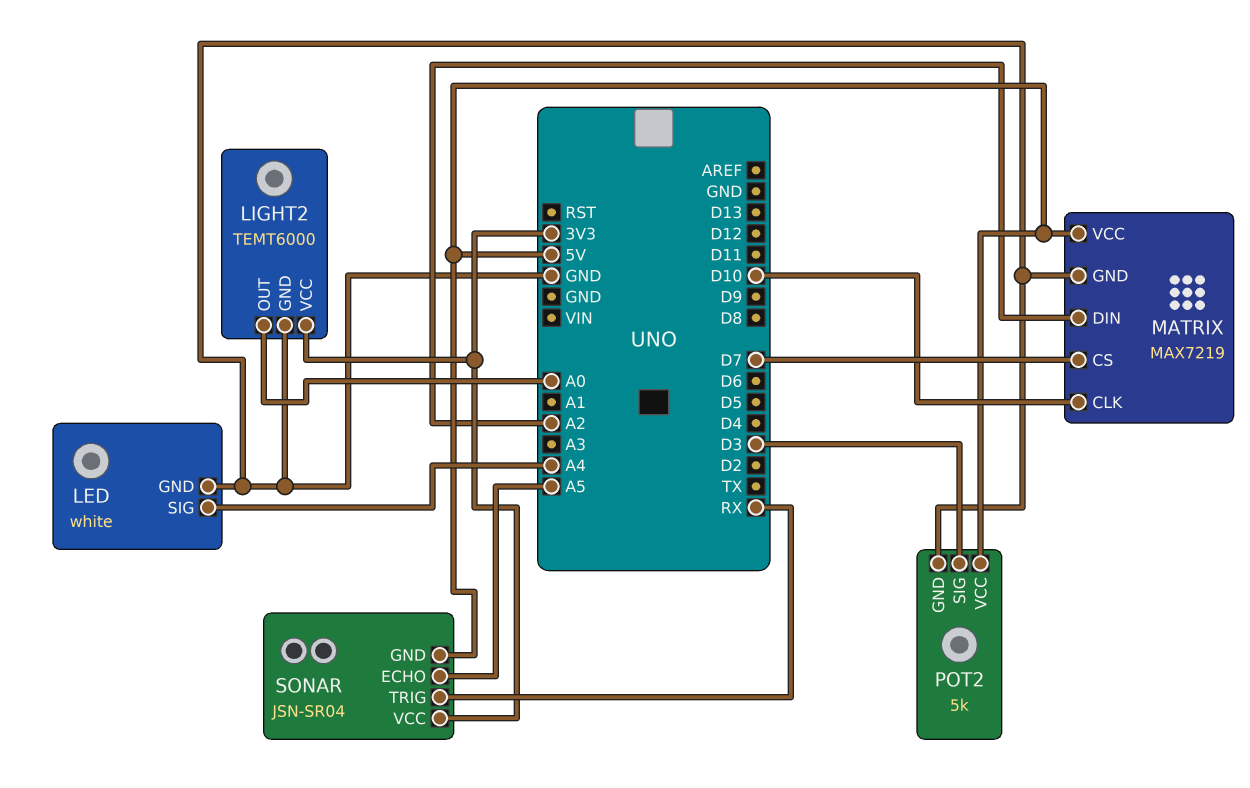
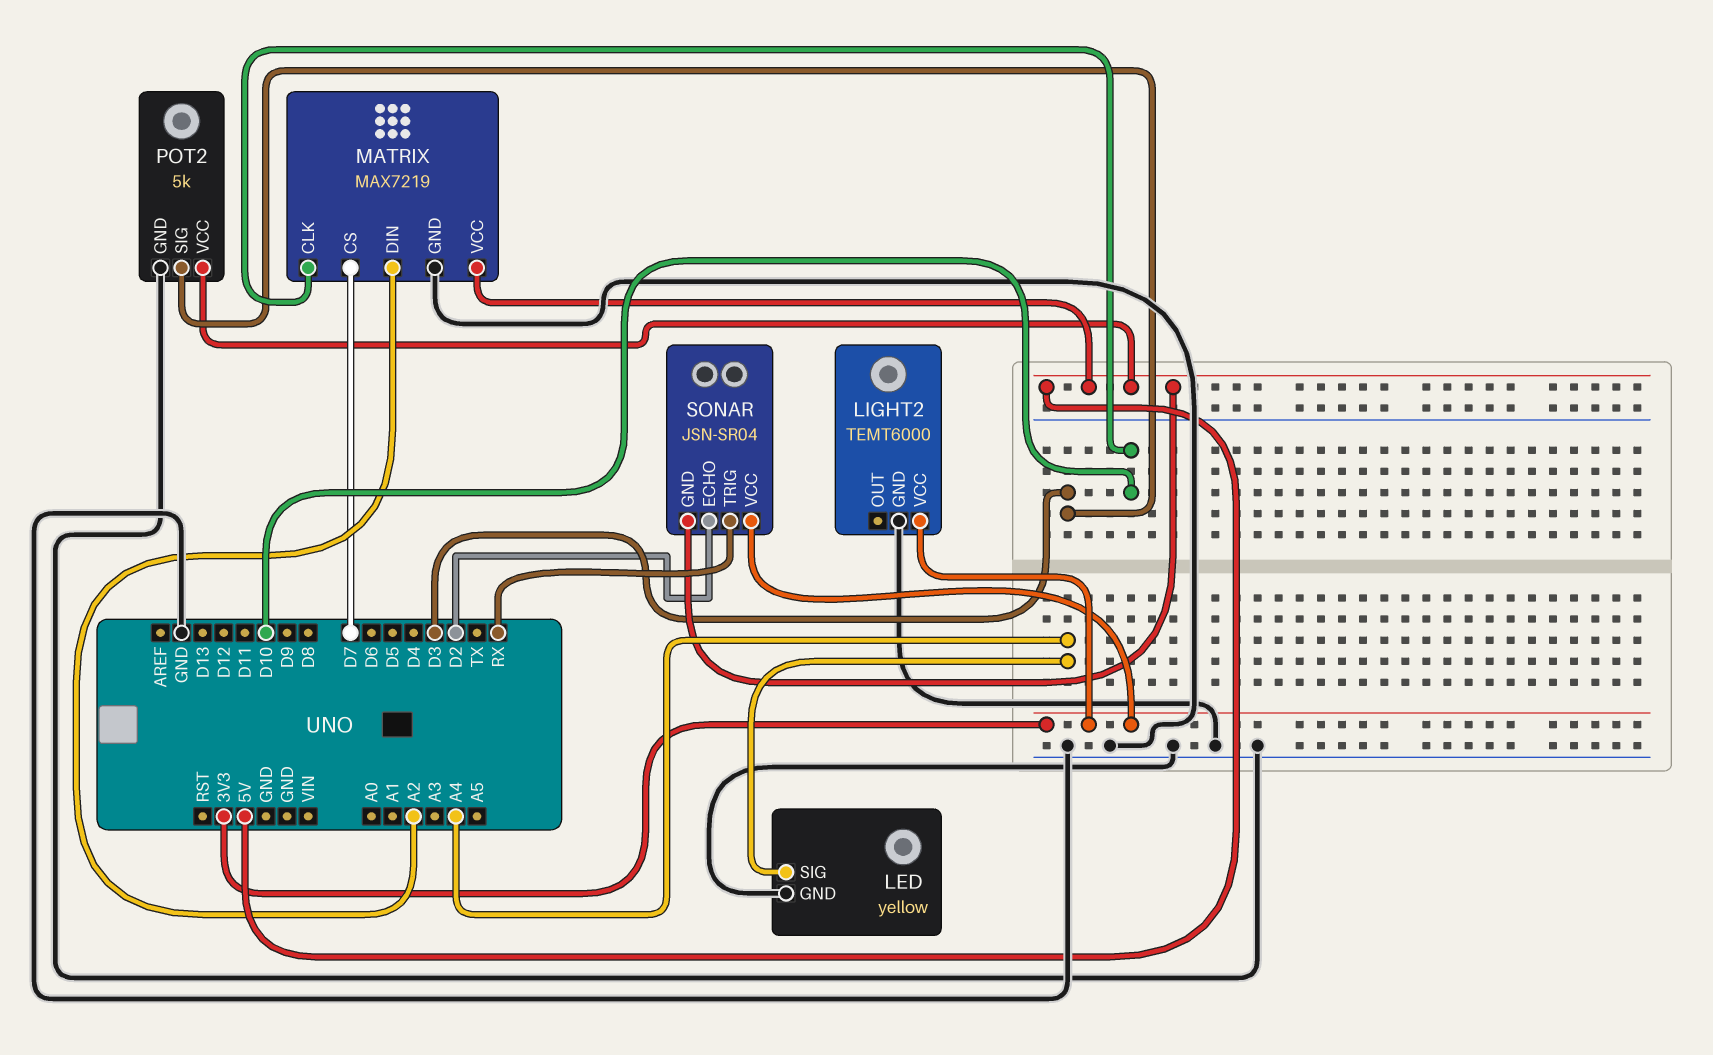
LED: white -> yellow
LIGHT2 pin OUT: A0 -> none
SONAR pin ECHO: A5 -> D2

